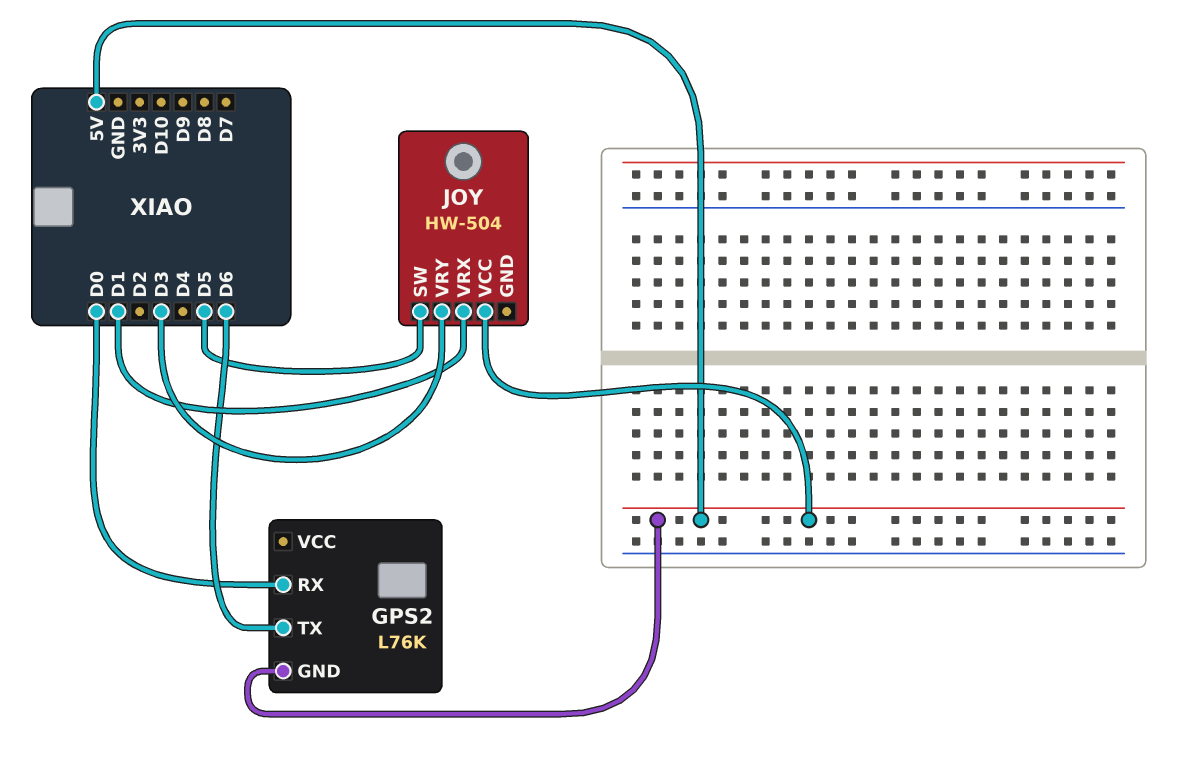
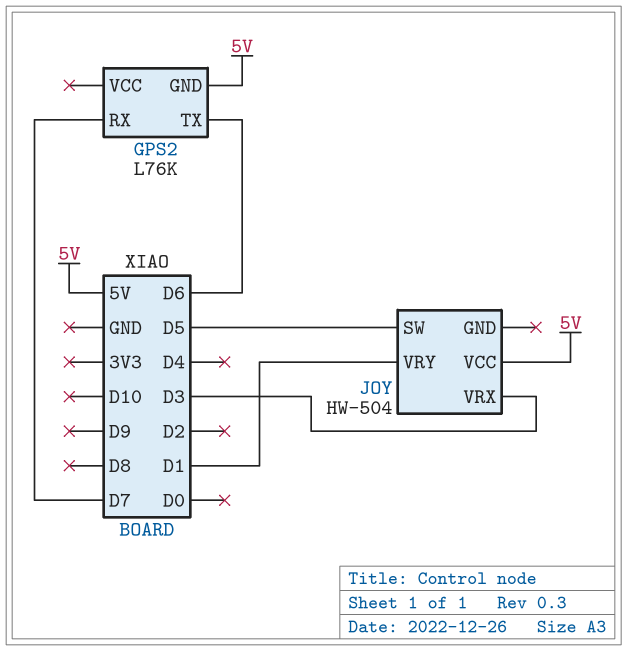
GPS2 pin RX: D0 -> D7
JOY pin VRX: D1 -> D3
JOY pin VRY: D3 -> D1

